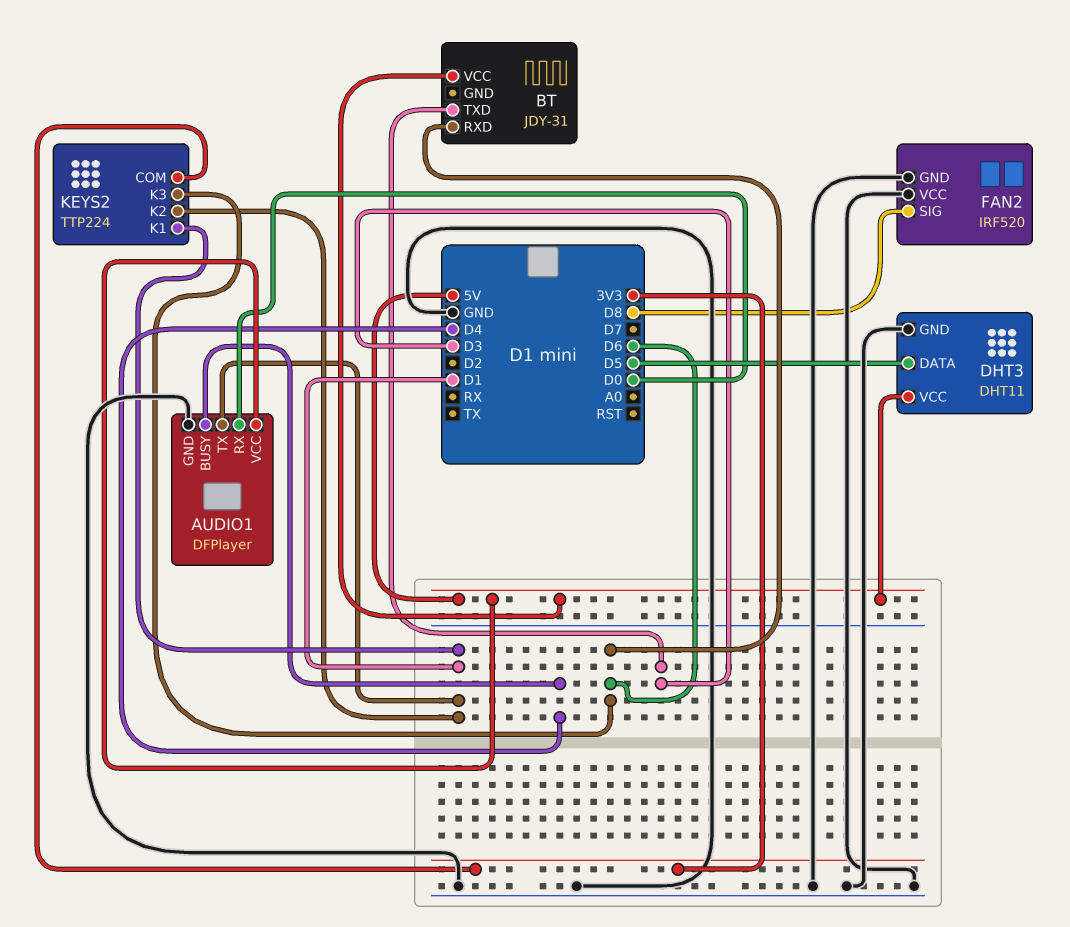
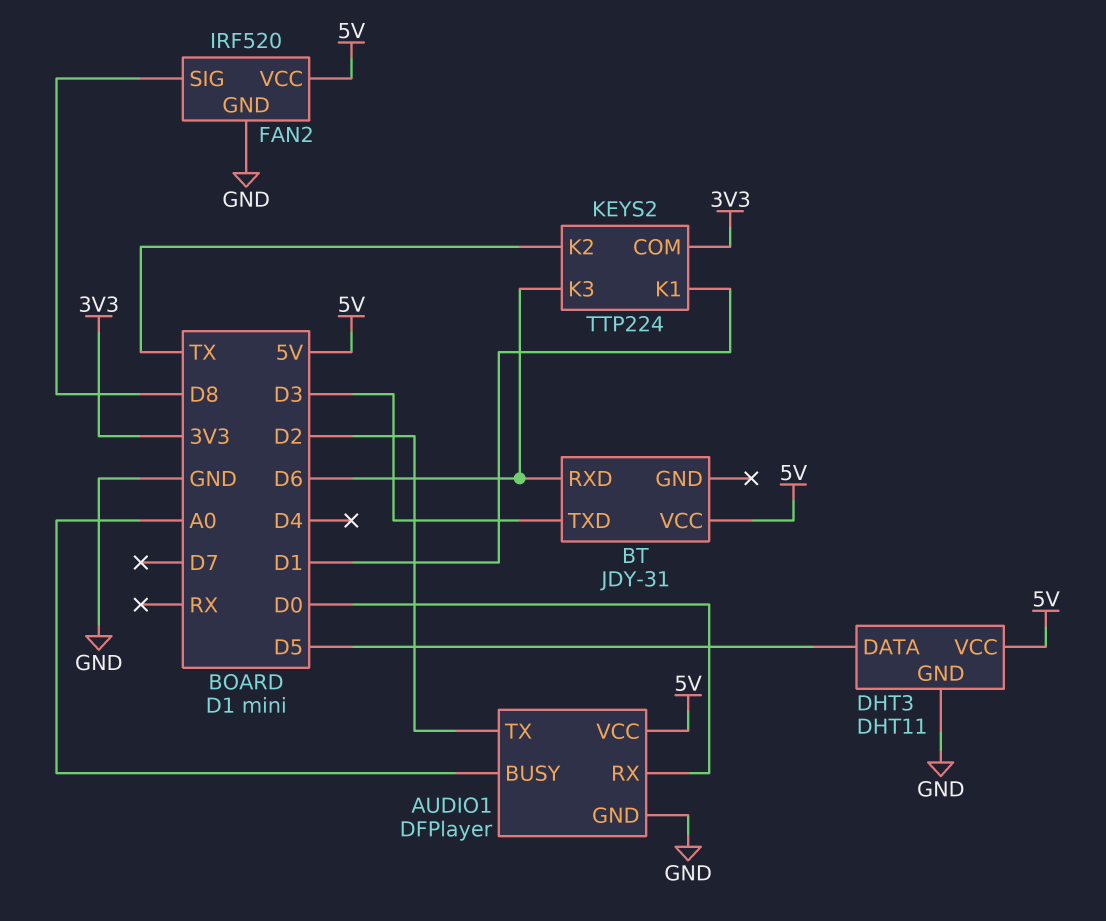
AUDIO1 pin BUSY: D4 -> A0
AUDIO1 pin TX: D1 -> D2
FAN2 pin VCC: GND -> 5V
KEYS2 pin K2: D1 -> TX

